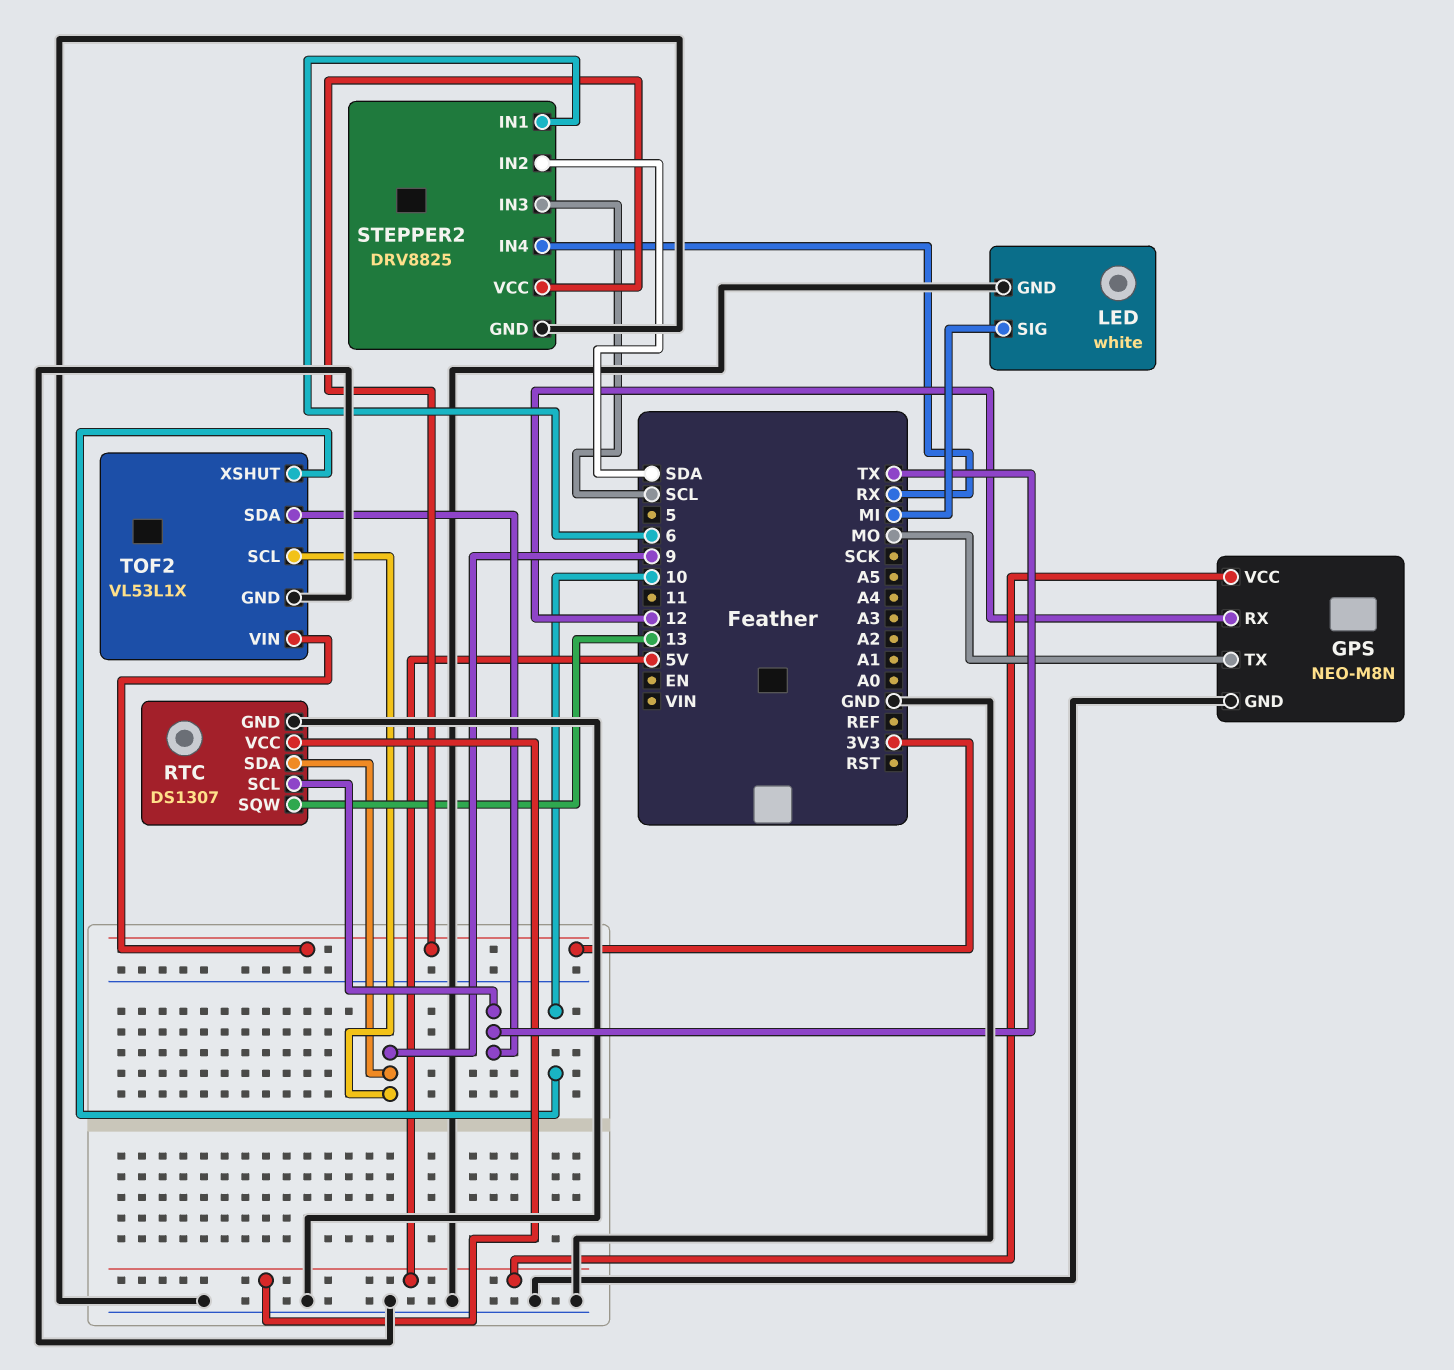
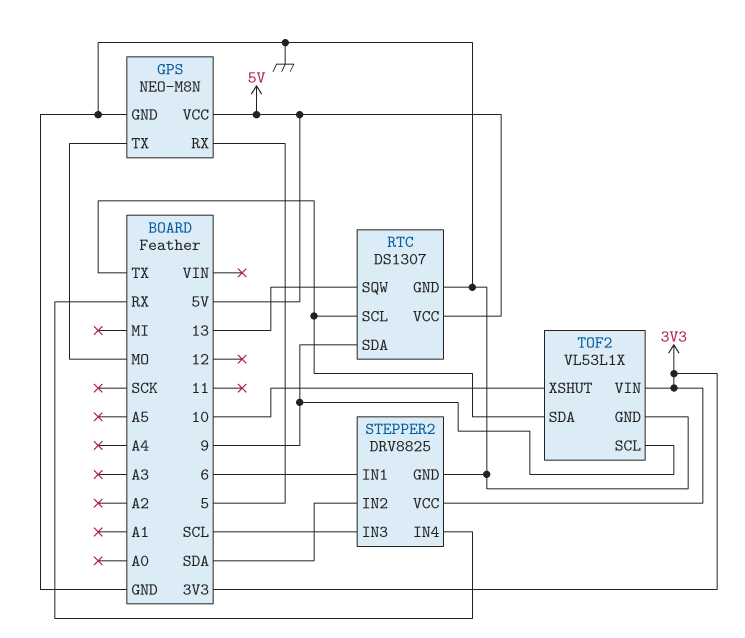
GPS pin RX: 12 -> 5
LED: white -> none
LED pin GND: GND -> none
LED pin SIG: MI -> none

